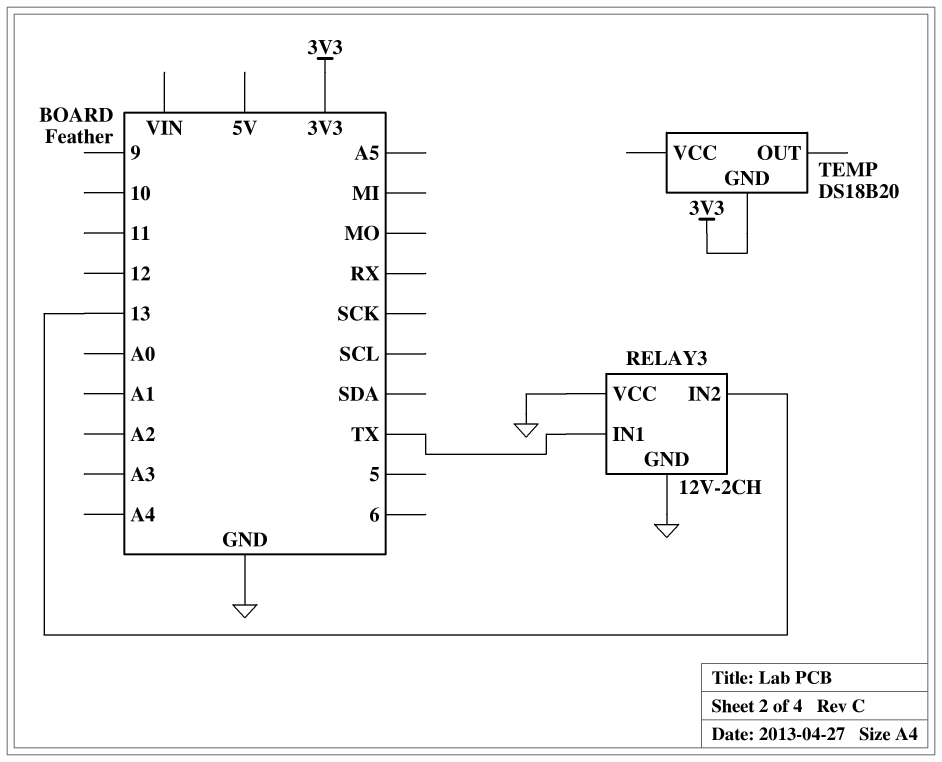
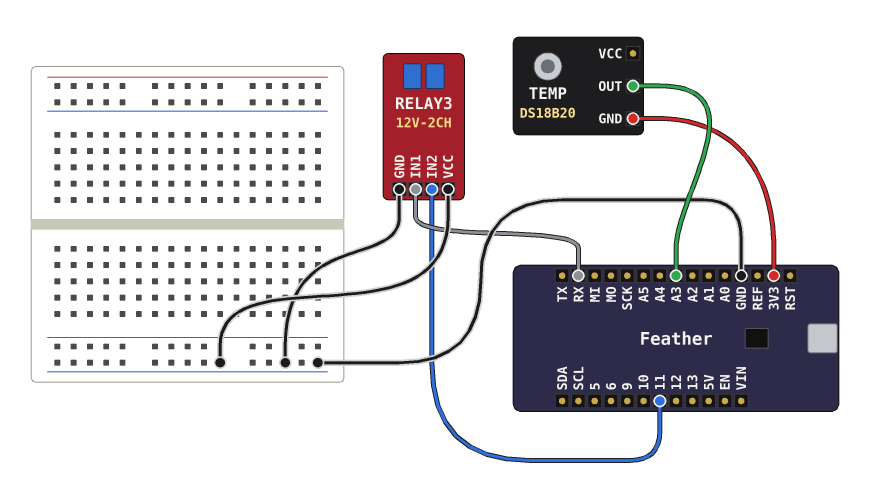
RELAY3 pin IN1: TX -> RX
RELAY3 pin IN2: 13 -> 11
TEMP pin OUT: none -> A3

